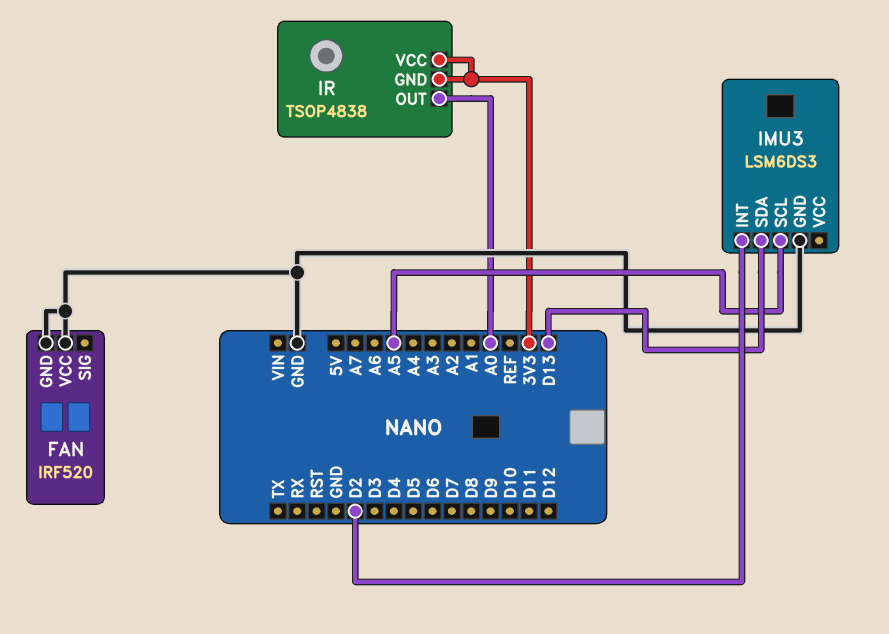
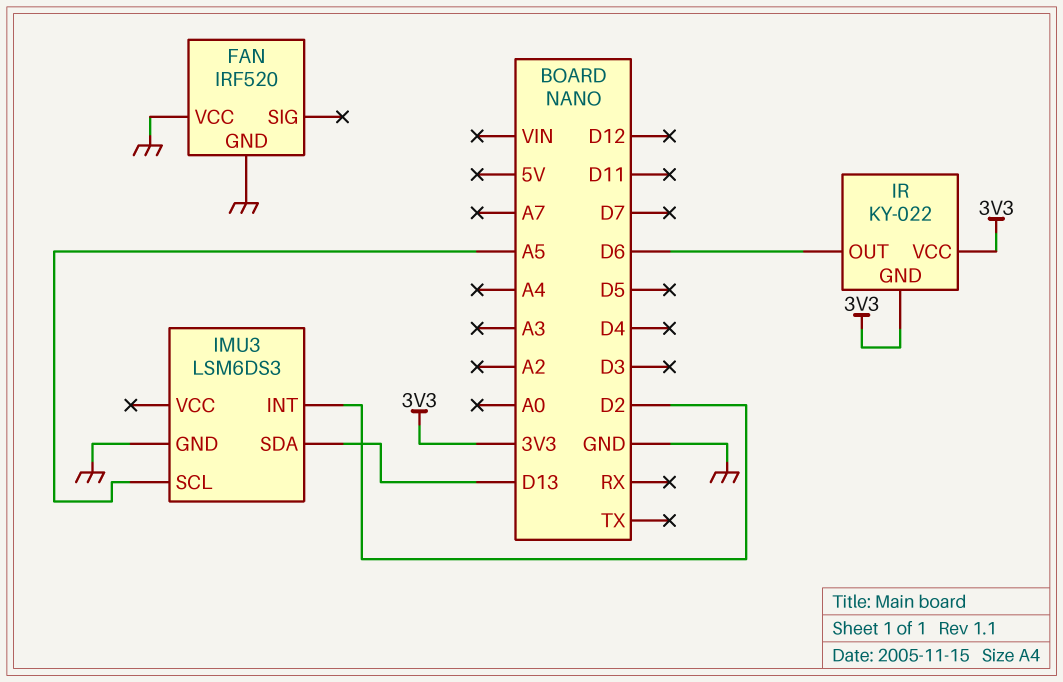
IR: TSOP4838 -> KY-022
IR pin OUT: A0 -> D6

